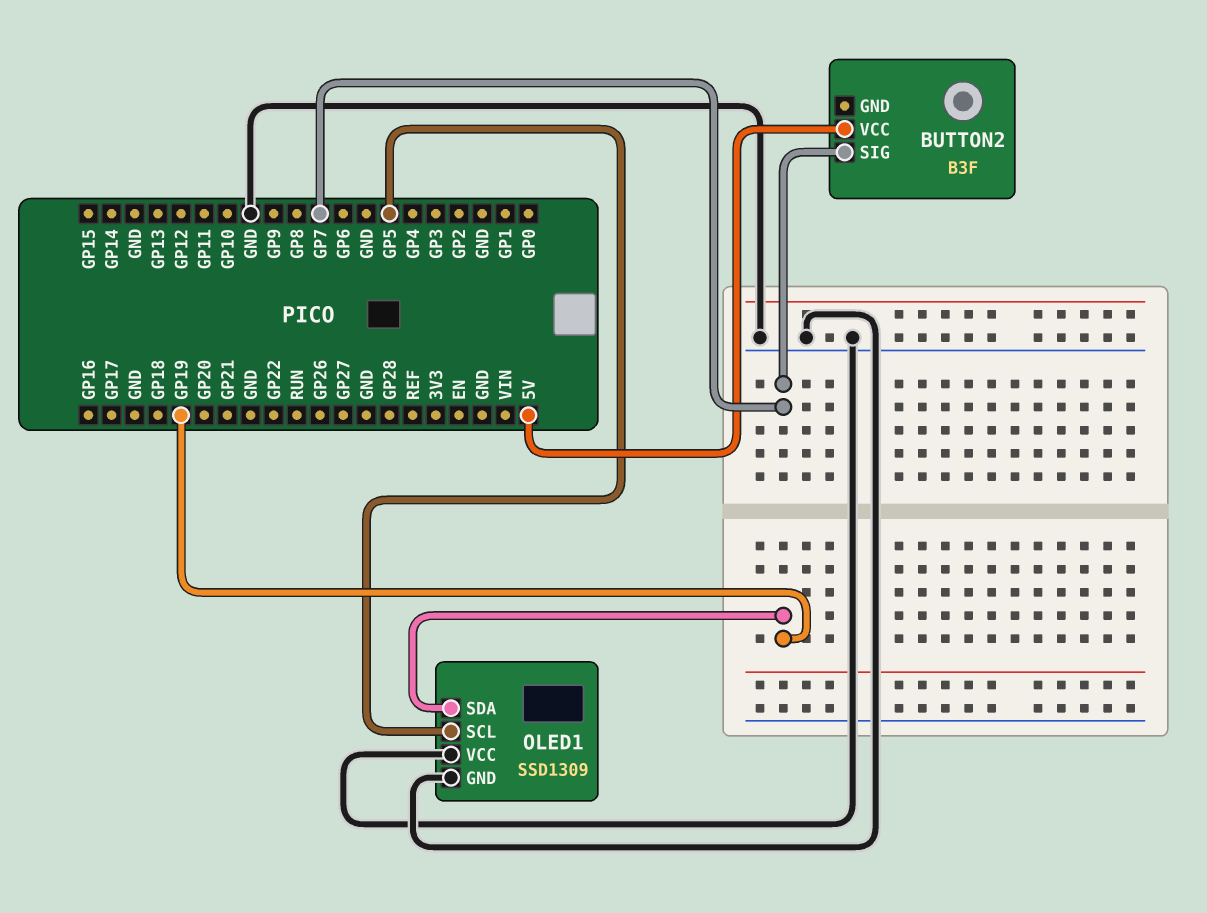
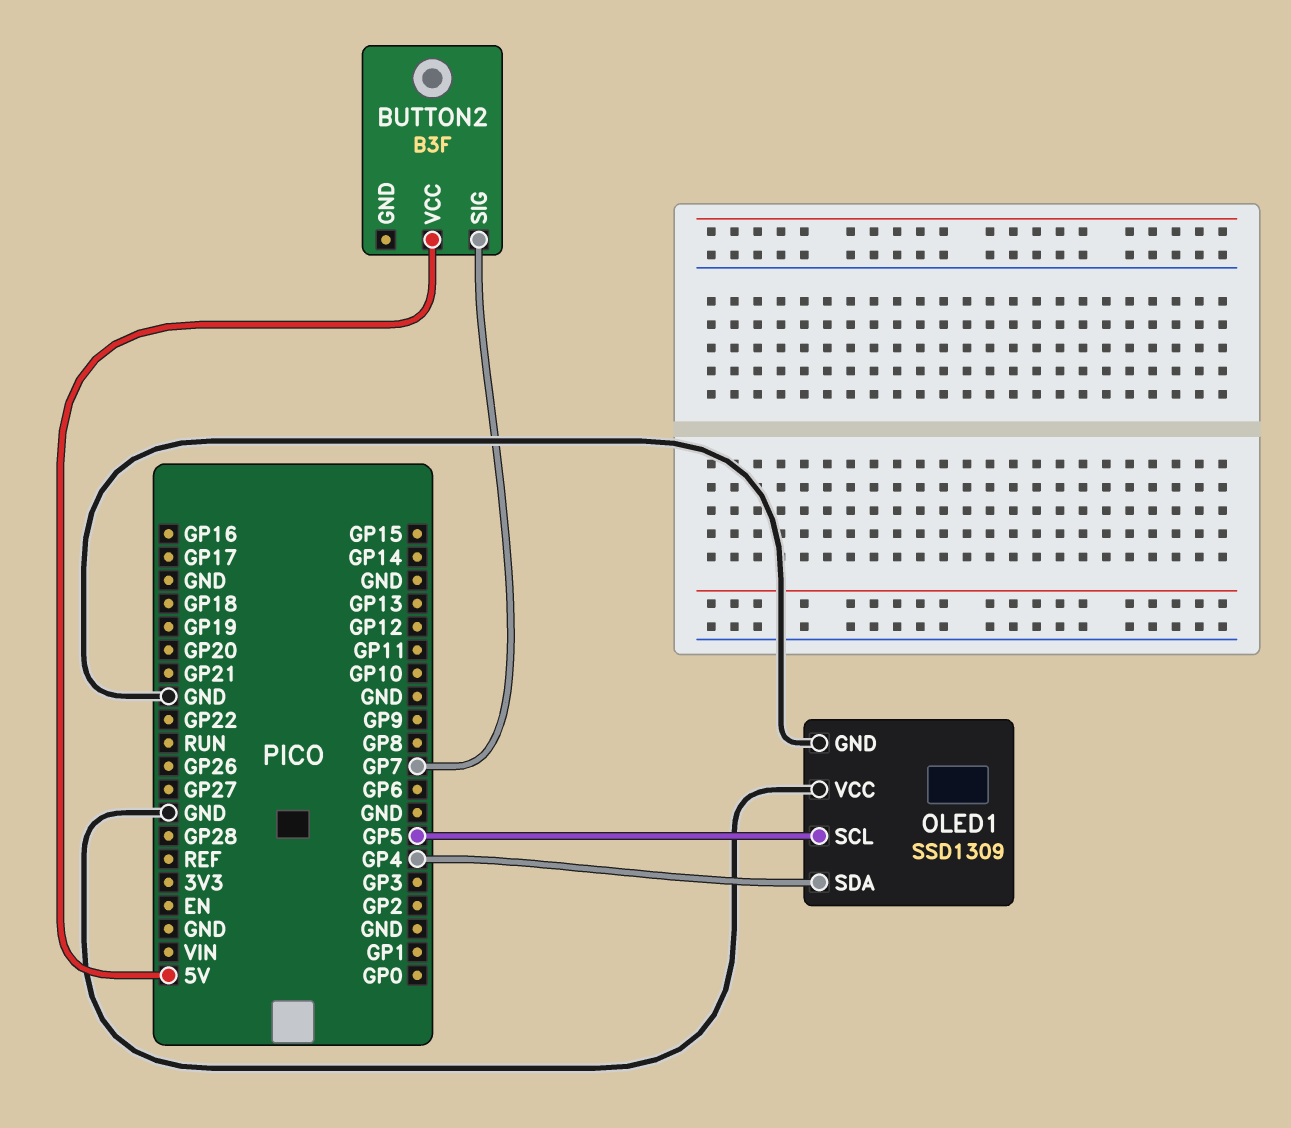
OLED1 pin SDA: GP19 -> GP4

